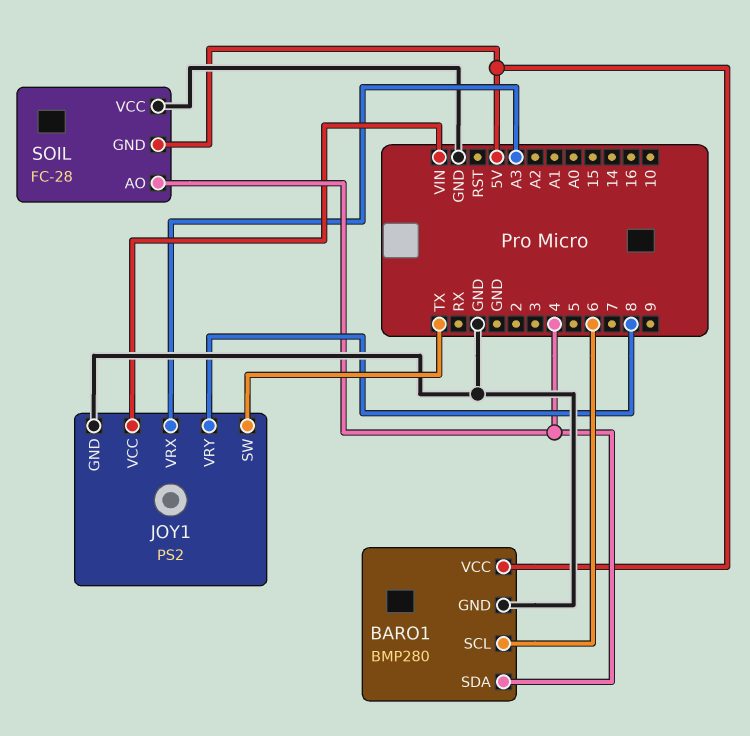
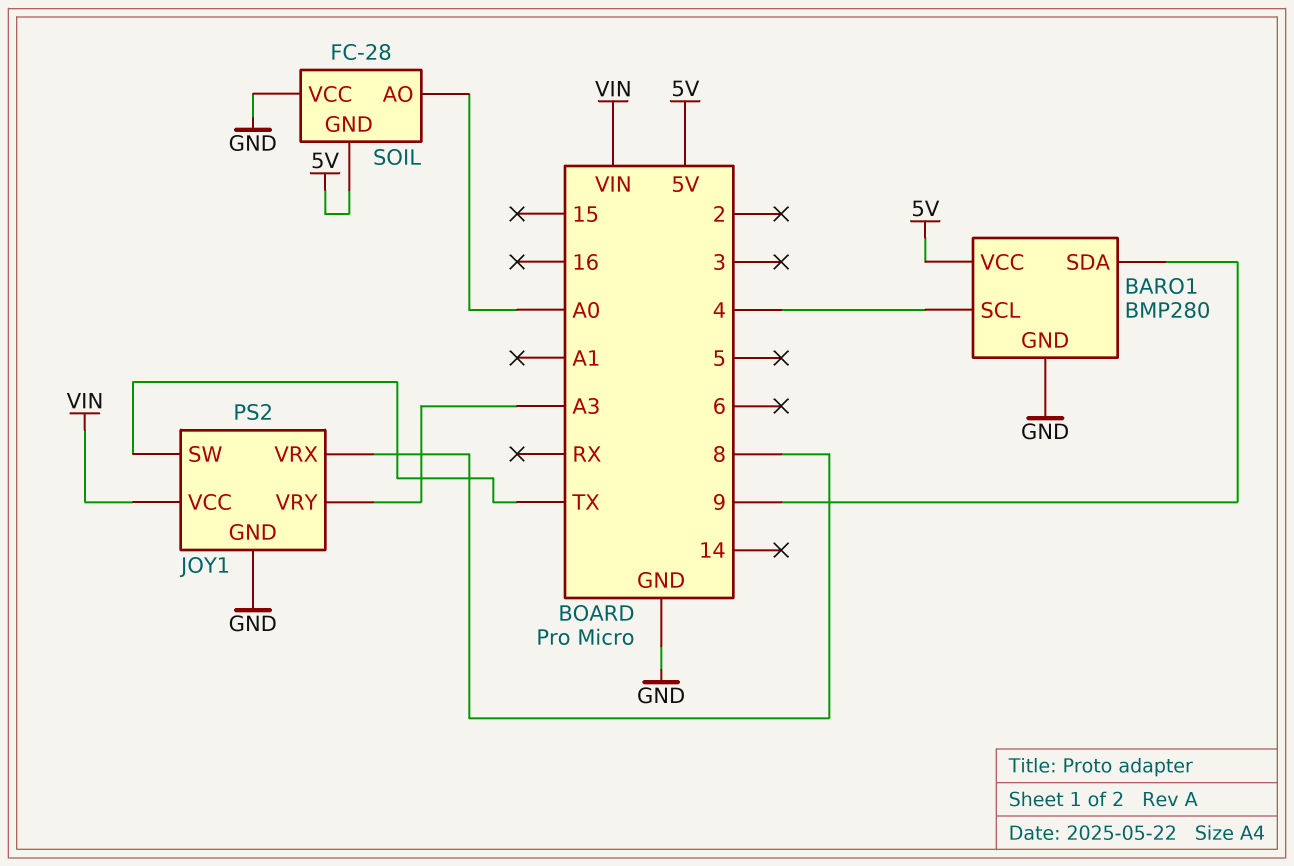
BARO1 pin SCL: 6 -> 4
BARO1 pin SDA: 4 -> 9
JOY1 pin VRX: A3 -> 8
JOY1 pin VRY: 8 -> A3
SOIL pin AO: 4 -> A0

